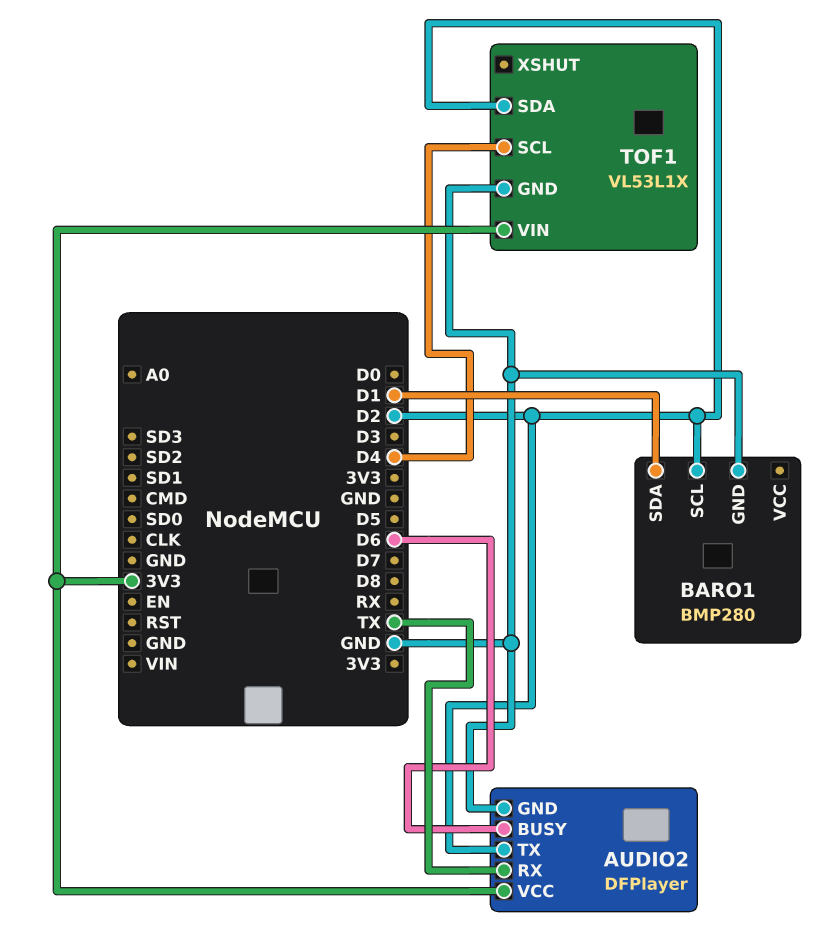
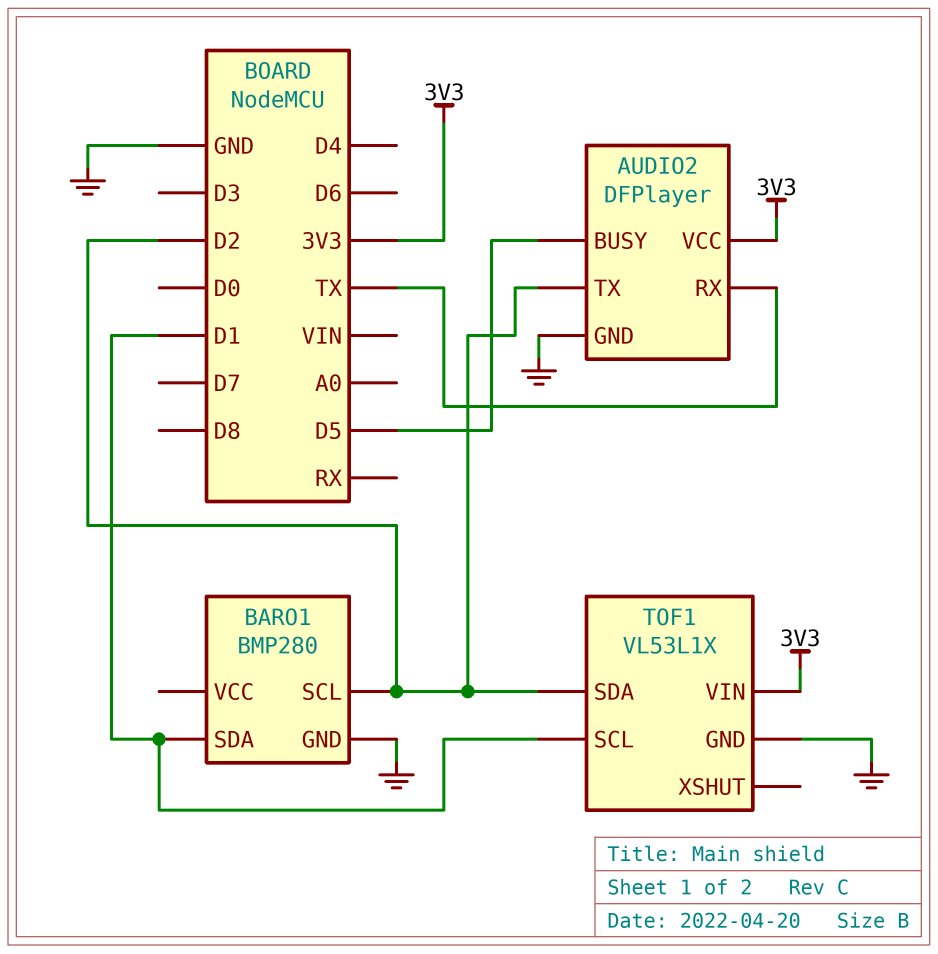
AUDIO2 pin BUSY: D6 -> D5
TOF1 pin SCL: D4 -> D1

